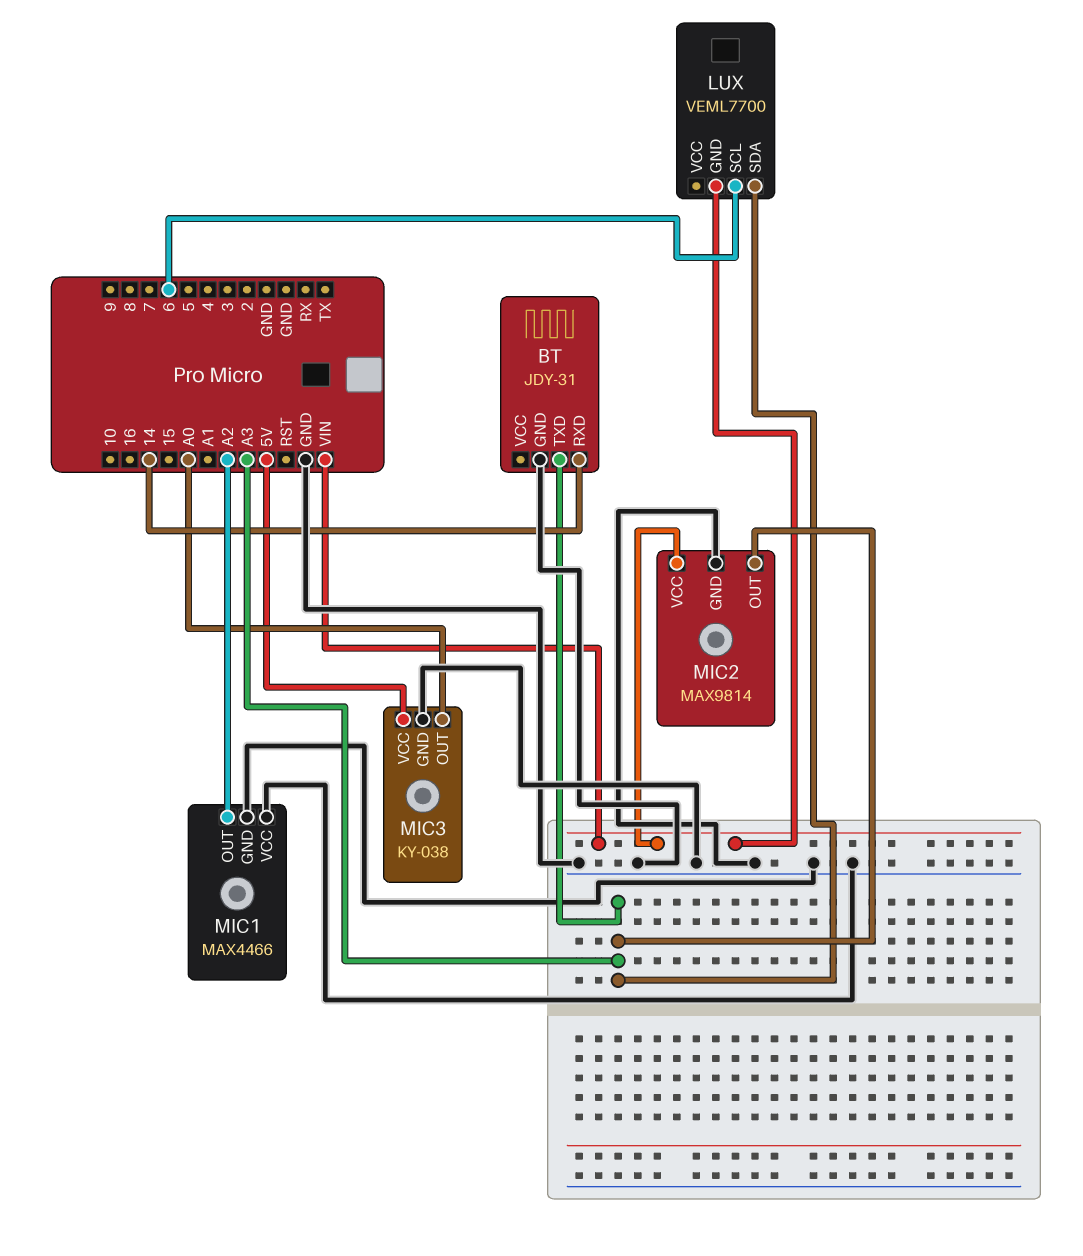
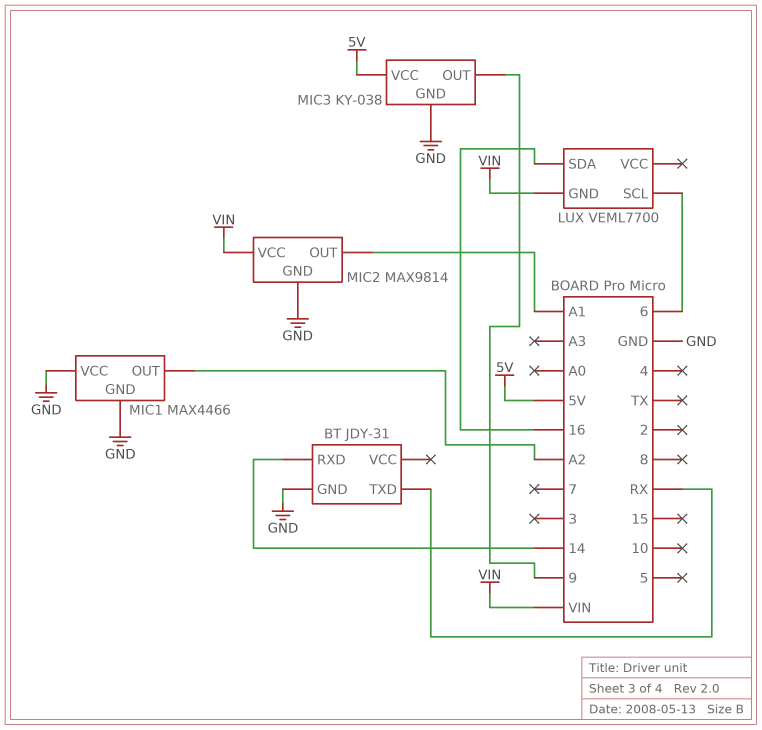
BT pin TXD: A3 -> RX
LUX pin SDA: A3 -> 16
MIC2 pin OUT: A3 -> A1
MIC3 pin OUT: A0 -> 9

